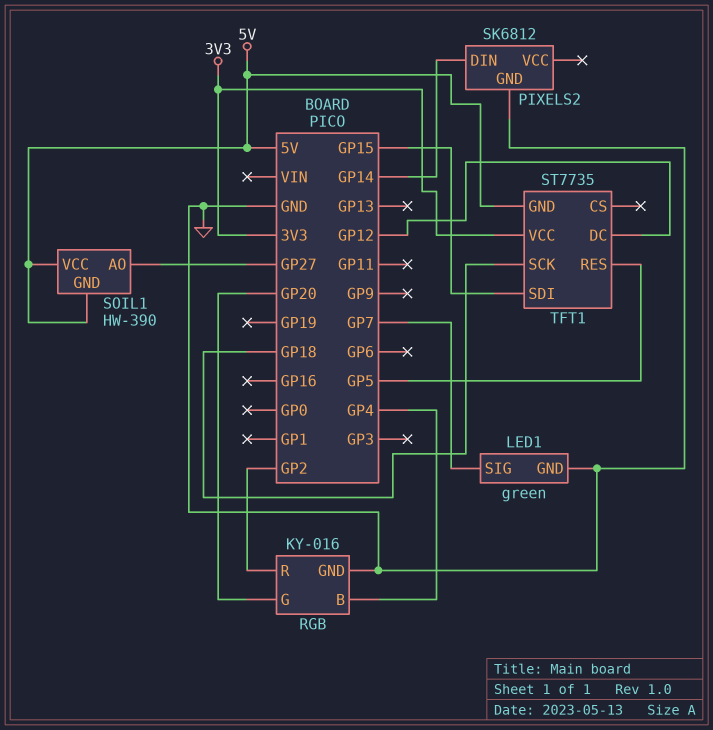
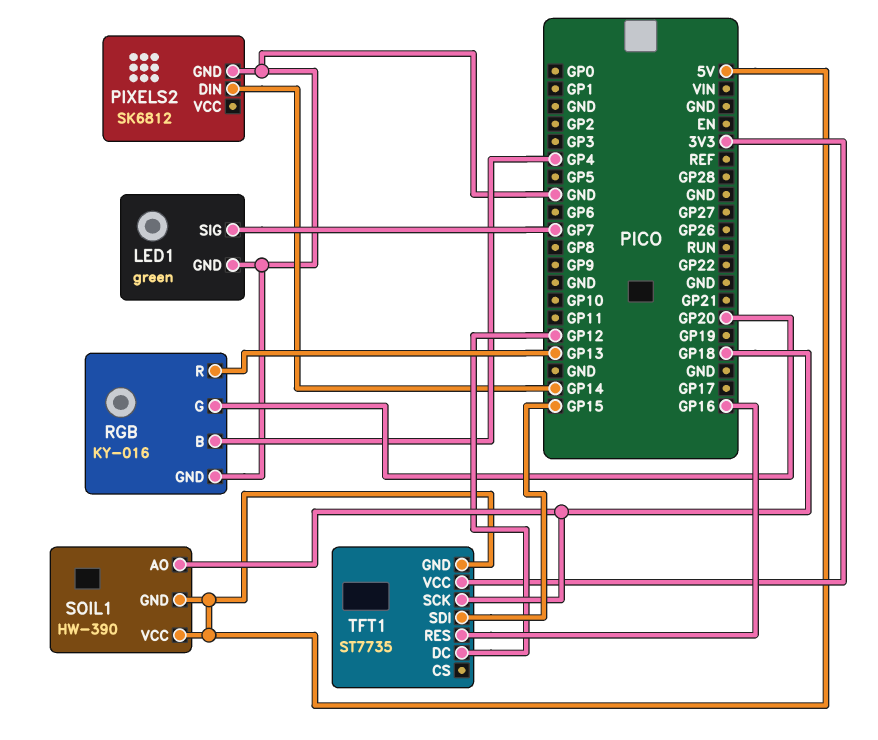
RGB pin R: GP2 -> GP13
SOIL1 pin AO: GP27 -> GP18
TFT1 pin RES: GP5 -> GP16

